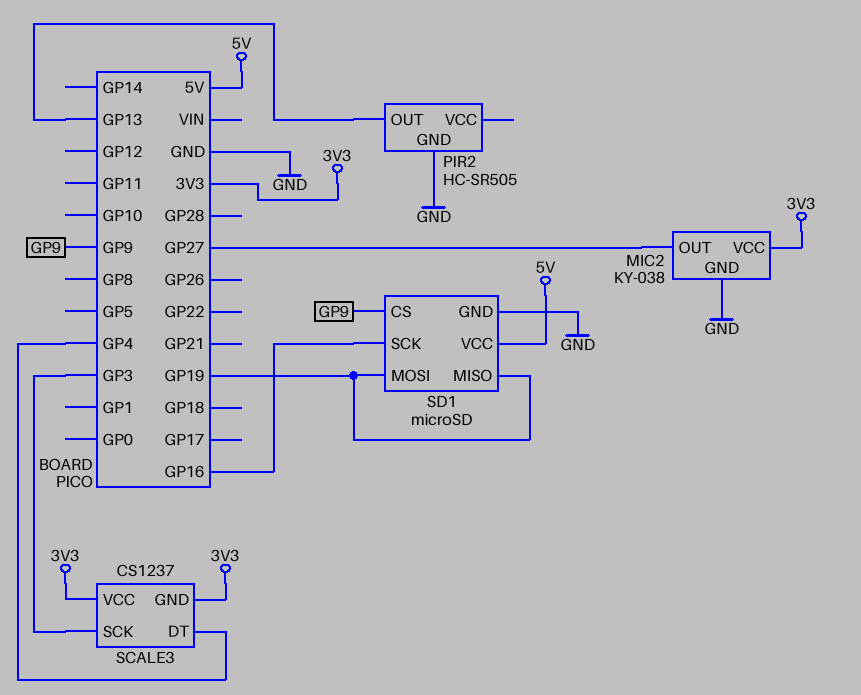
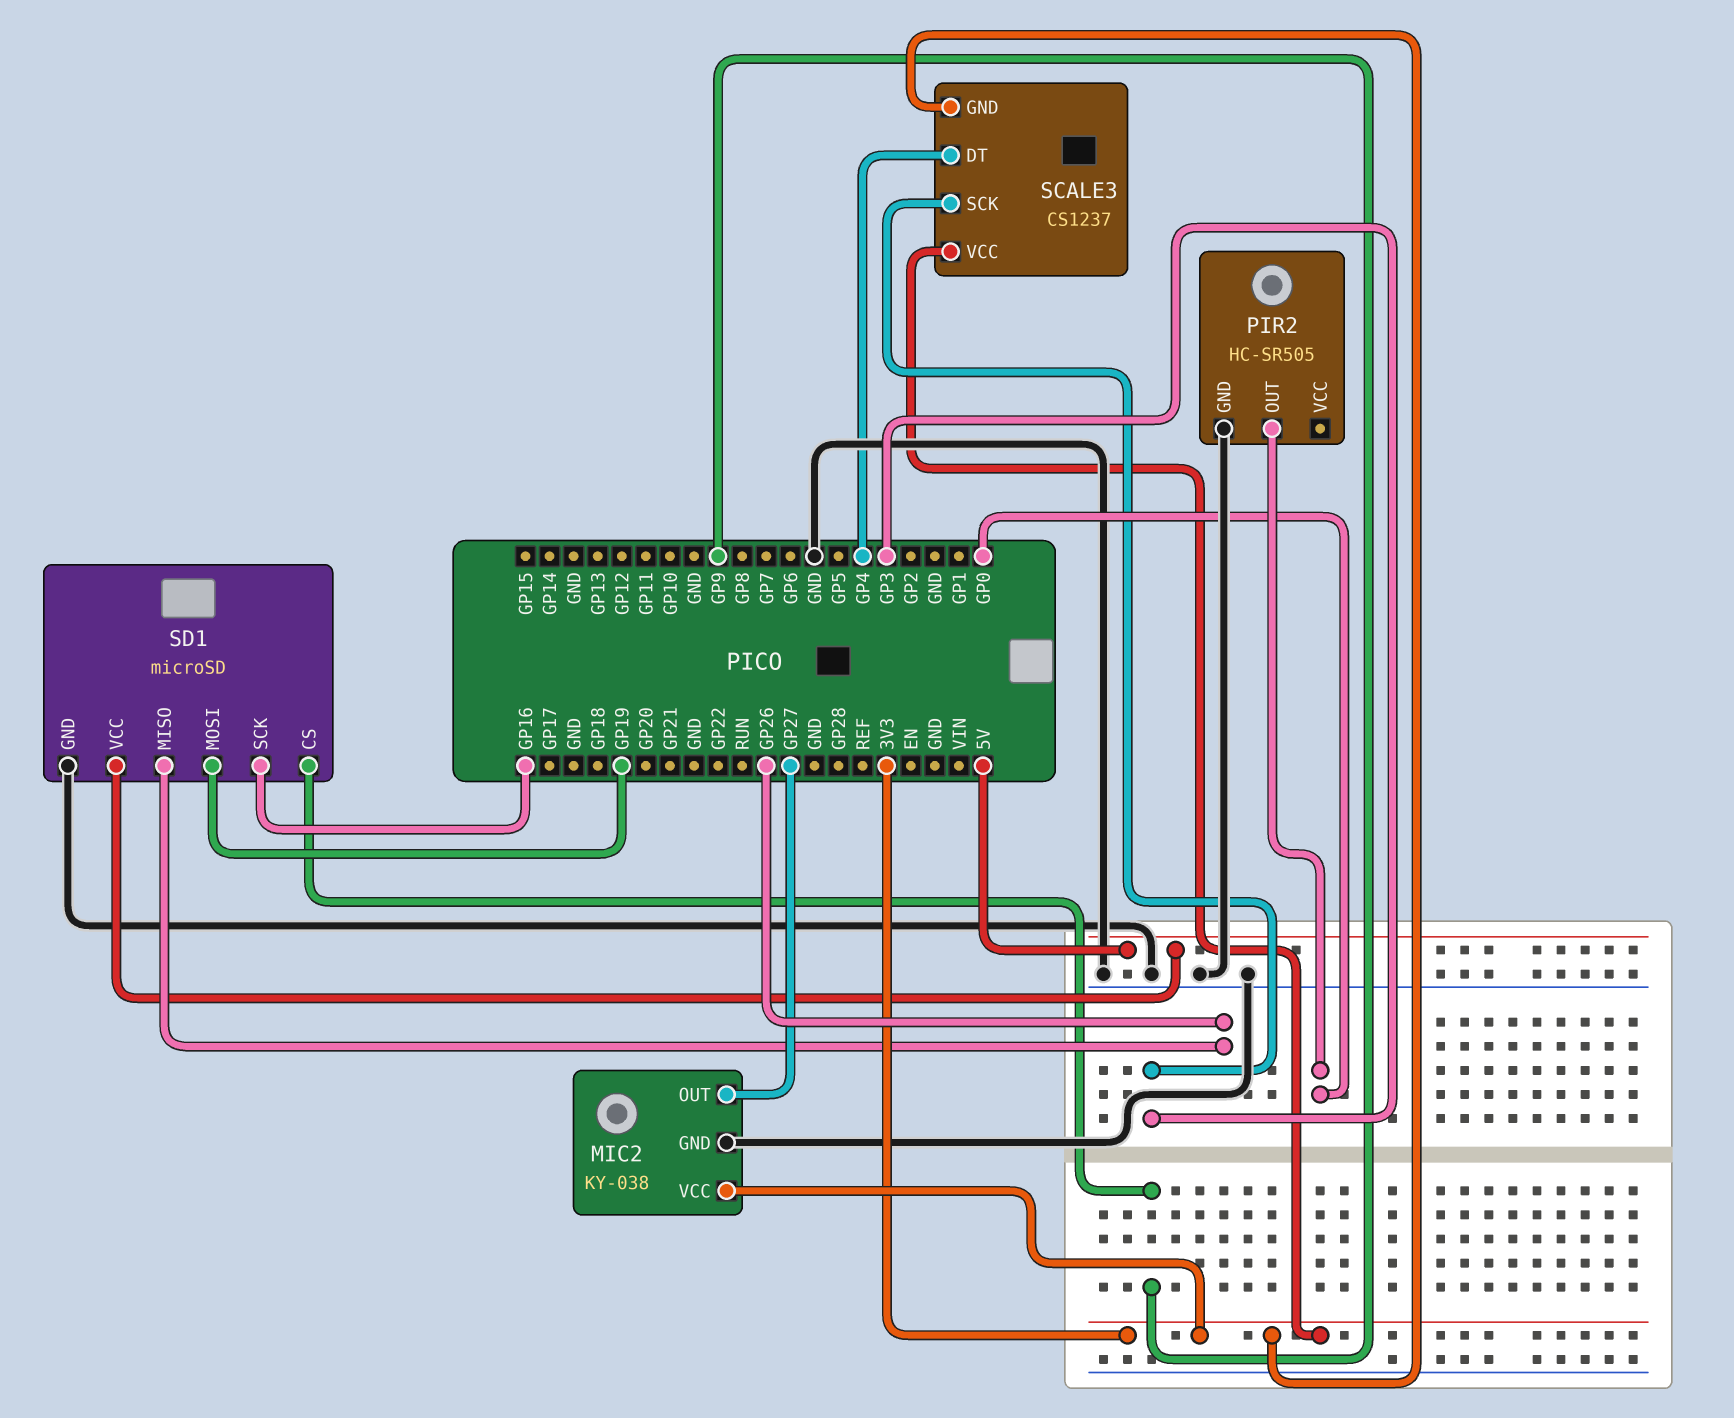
PIR2 pin OUT: GP13 -> GP0
SD1 pin MISO: GP19 -> GP26

